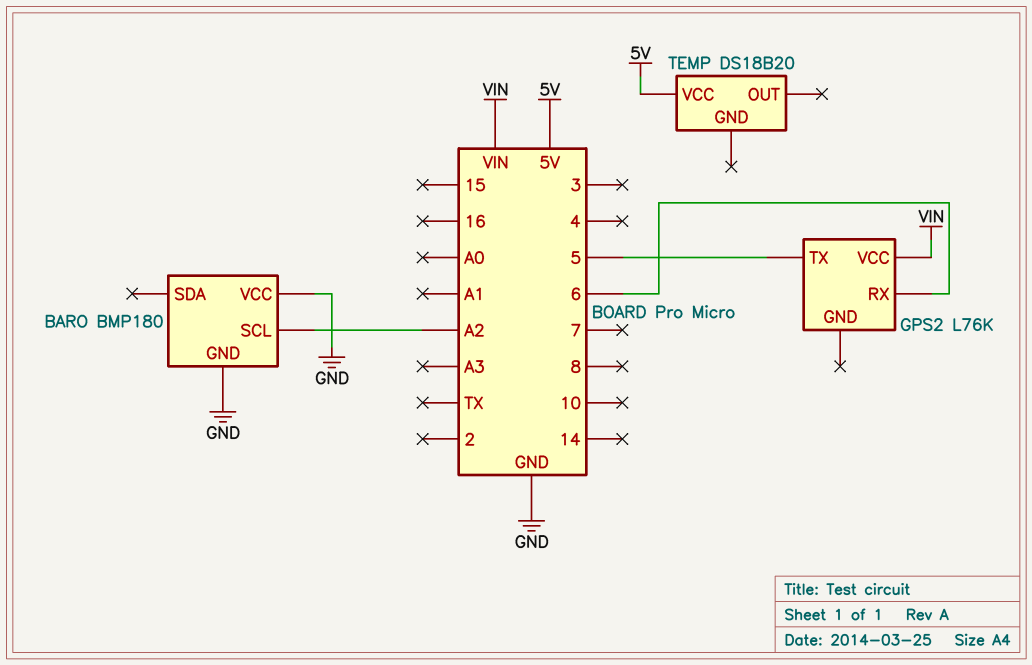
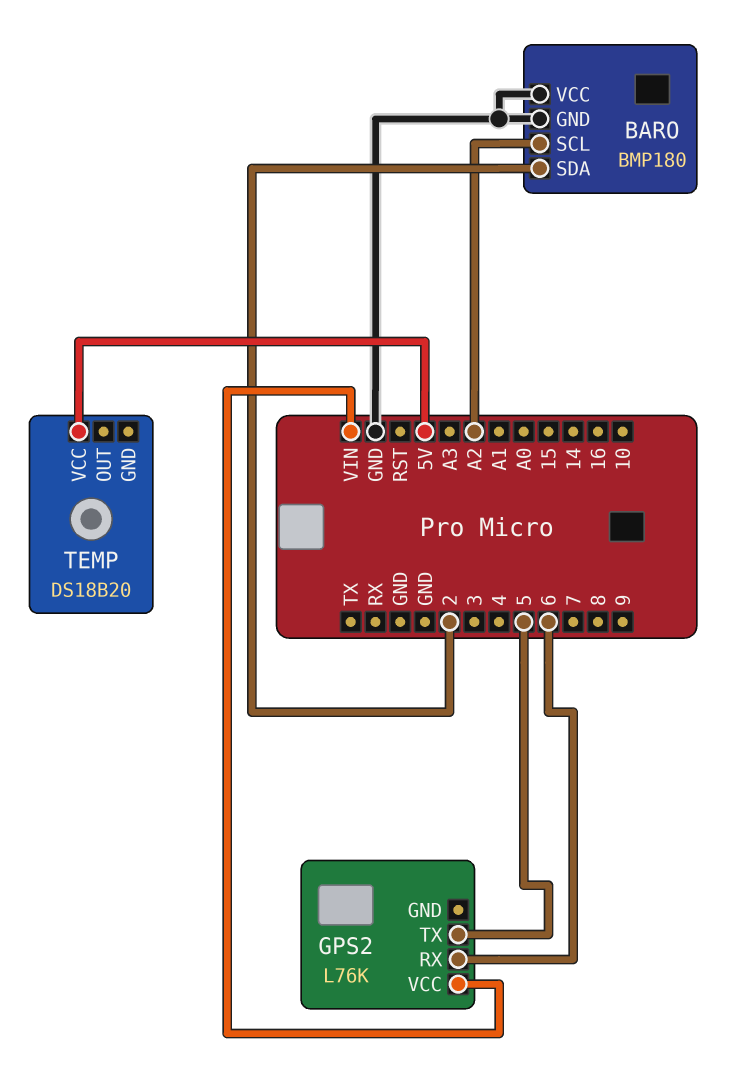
BARO pin SDA: none -> 2

